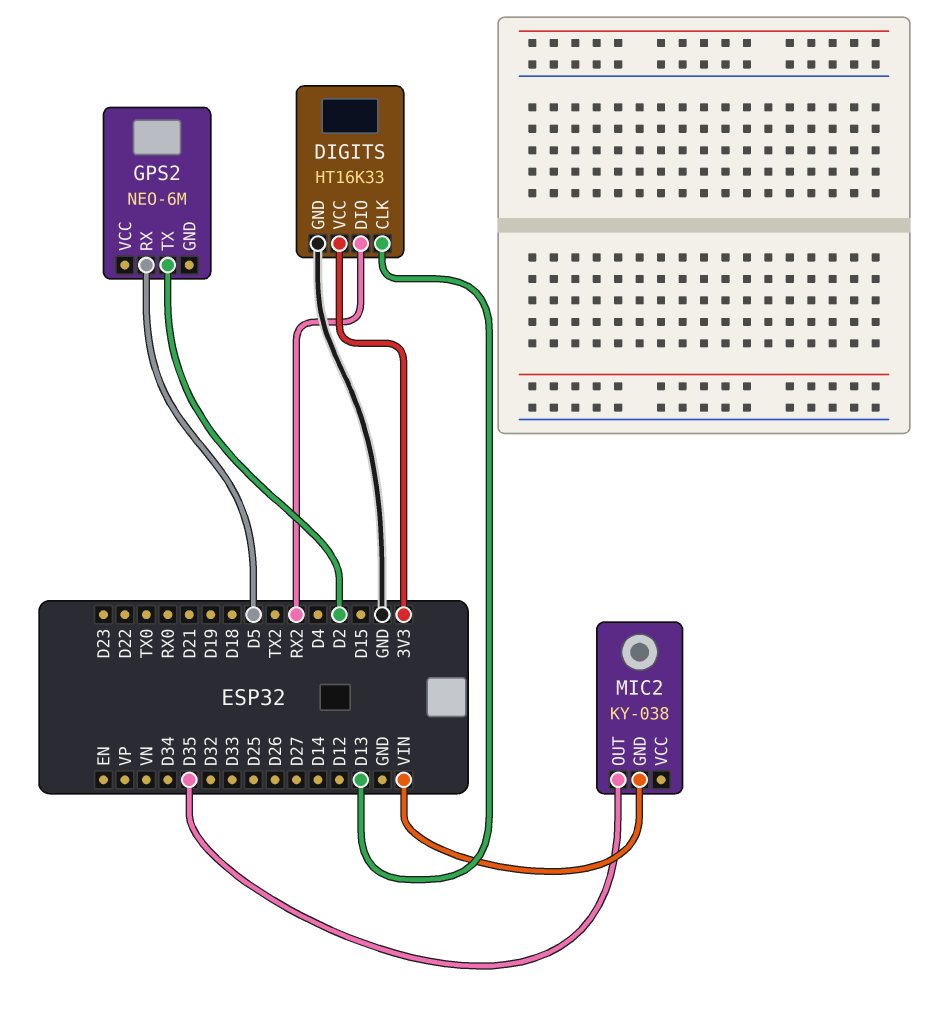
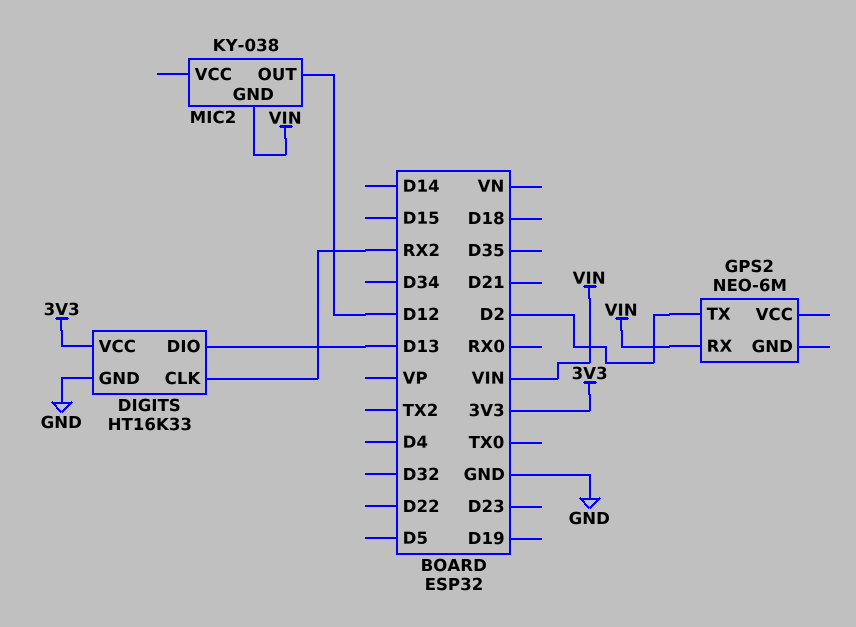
DIGITS pin CLK: D13 -> RX2
DIGITS pin DIO: RX2 -> D13
GPS2 pin RX: D5 -> VIN
MIC2 pin OUT: D35 -> D12

